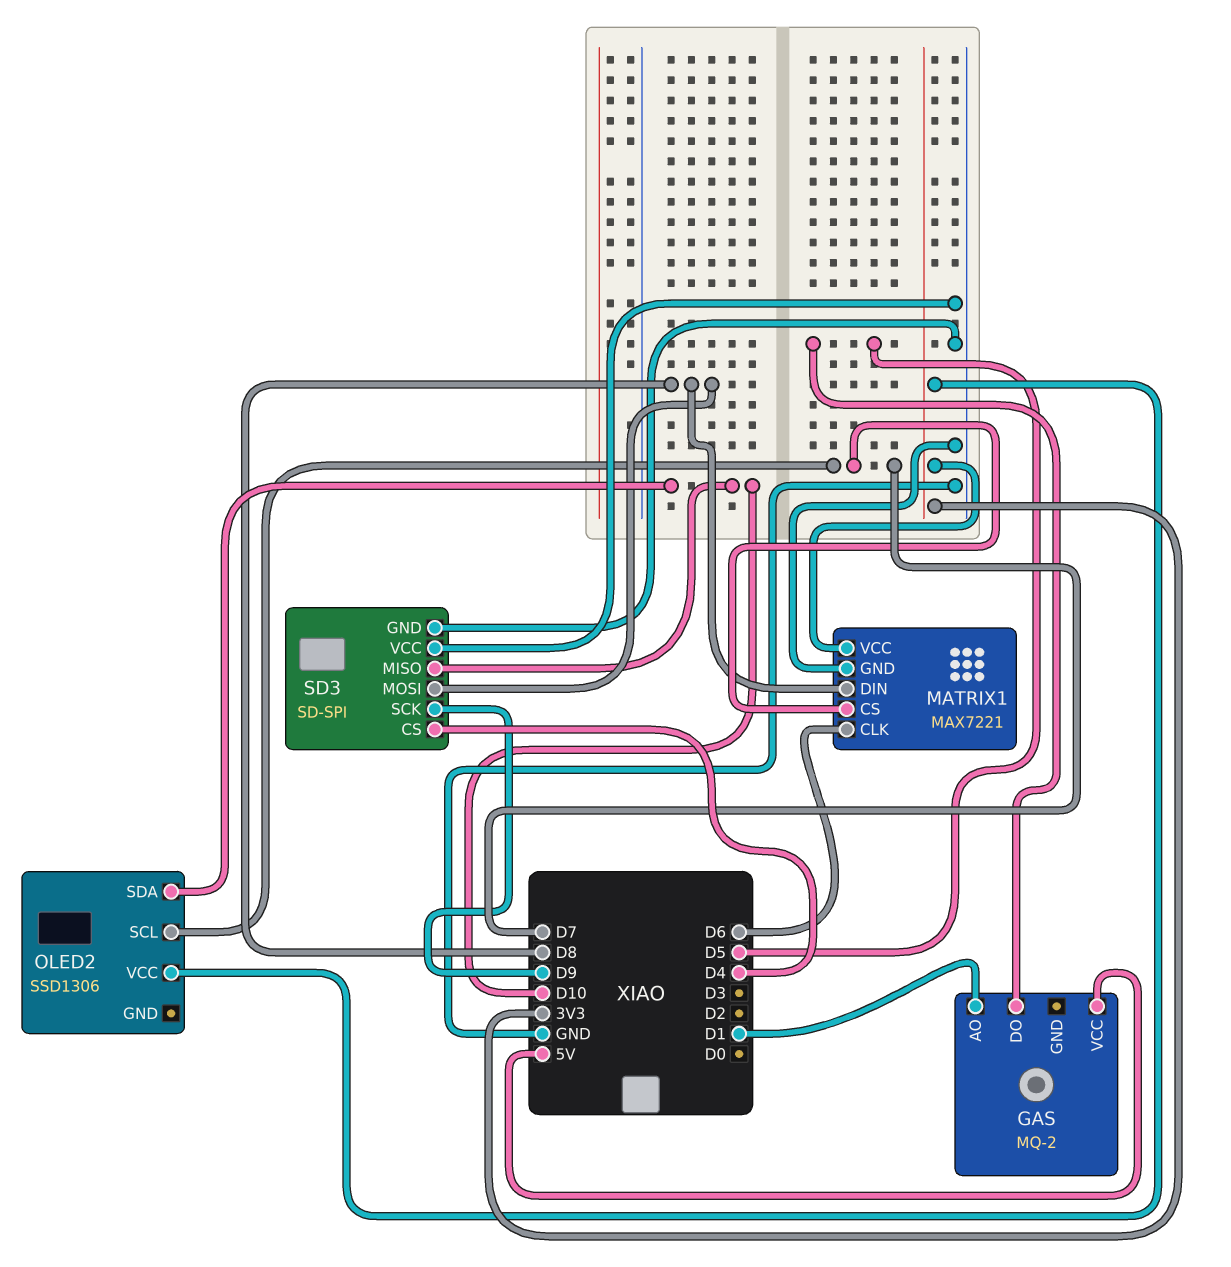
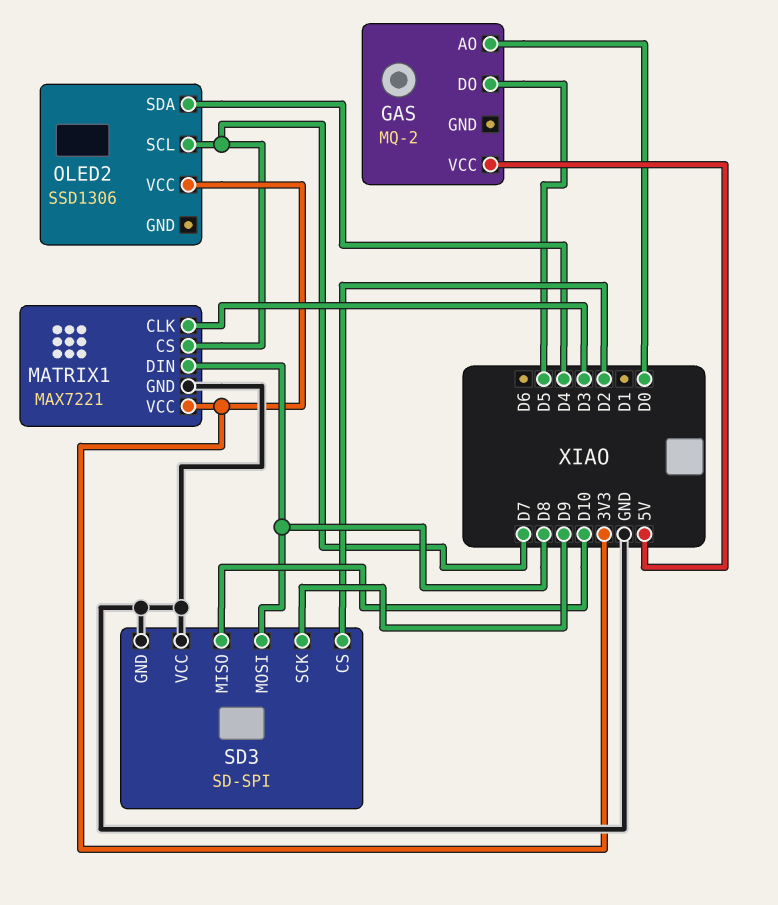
GAS pin AO: D1 -> D0
MATRIX1 pin CLK: D6 -> D3
OLED2 pin SDA: D10 -> D4
SD3 pin CS: D4 -> D2

